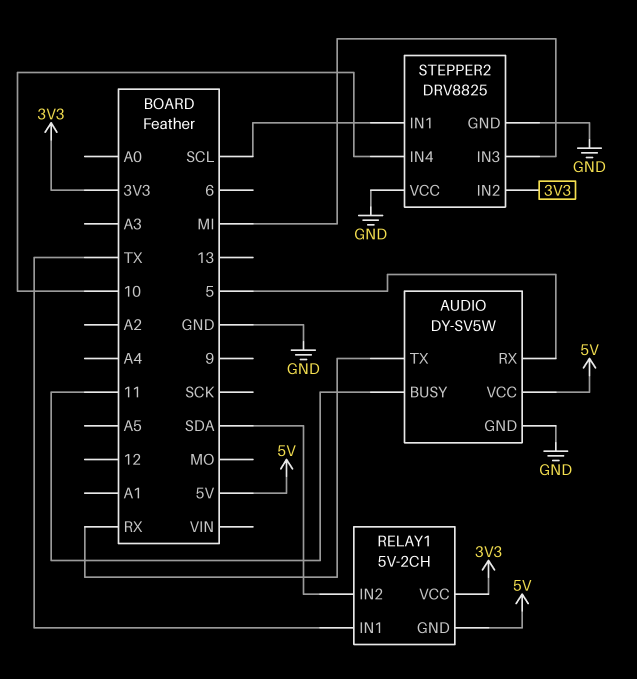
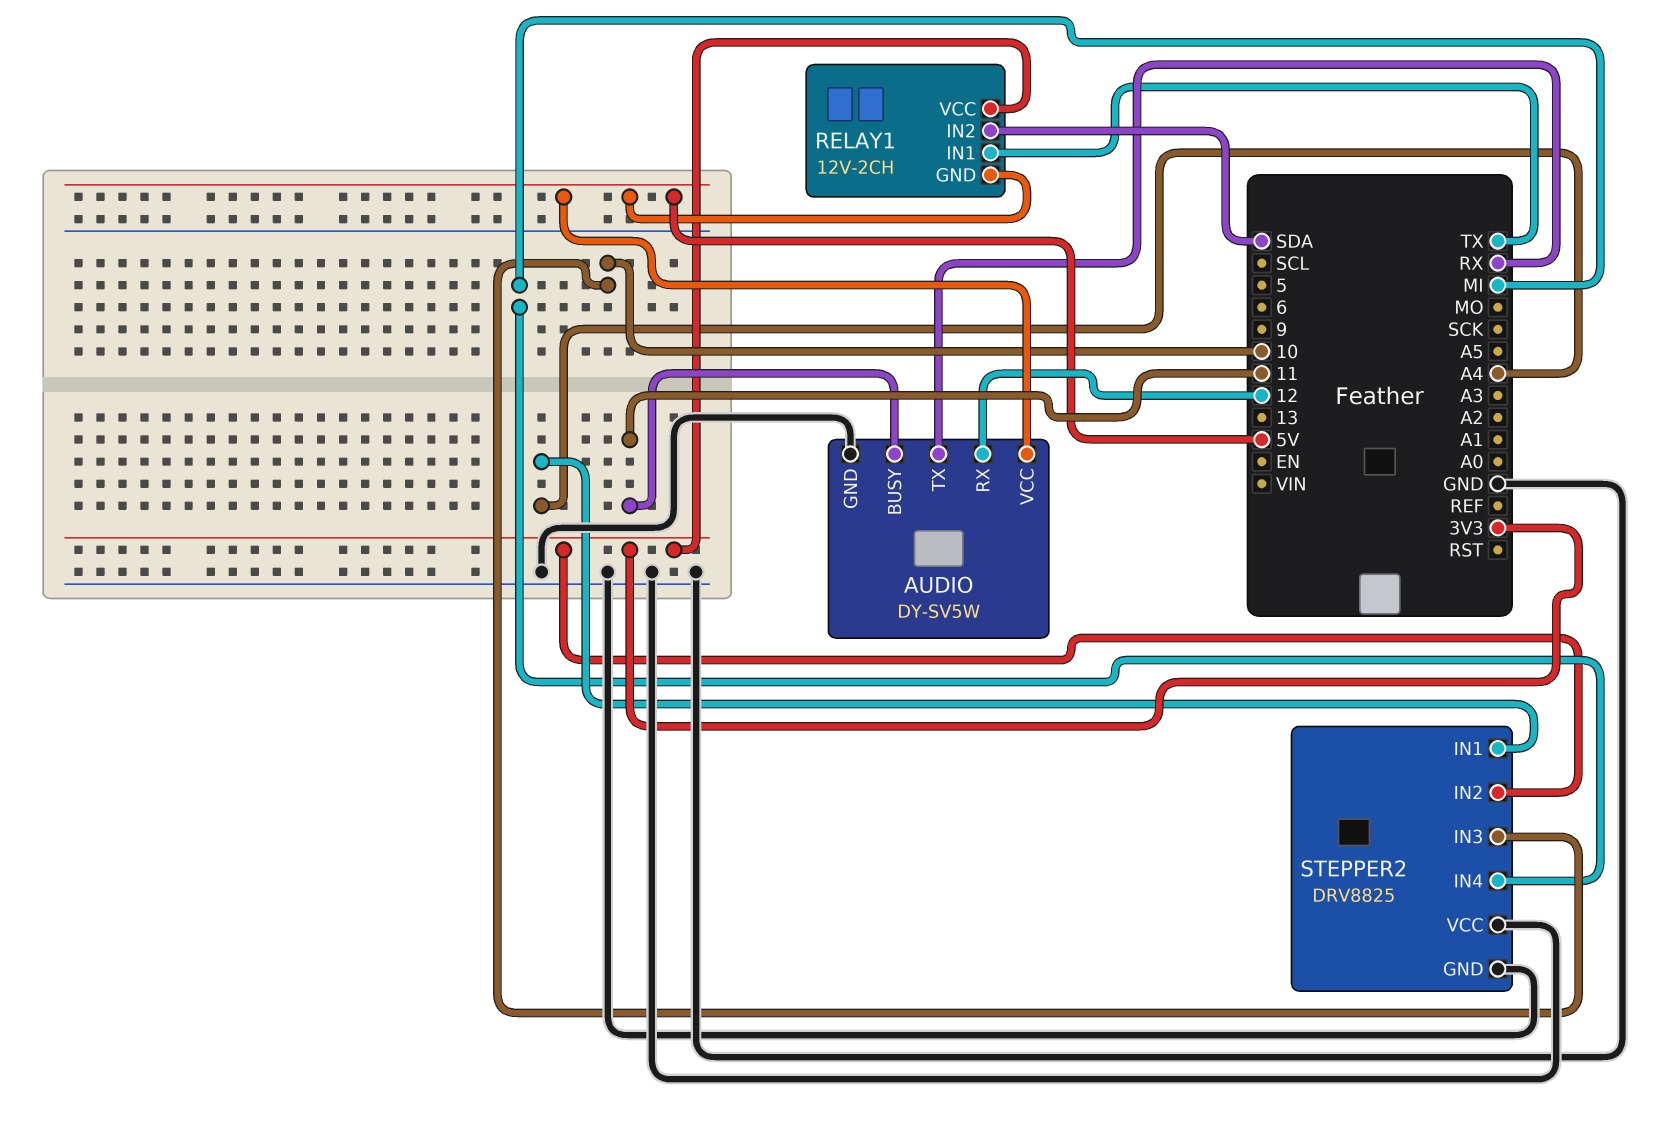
AUDIO pin RX: 5 -> 12
RELAY1: 5V-2CH -> 12V-2CH
STEPPER2 pin IN1: SCL -> A4
STEPPER2 pin IN3: MI -> 10
STEPPER2 pin IN4: 10 -> MI

